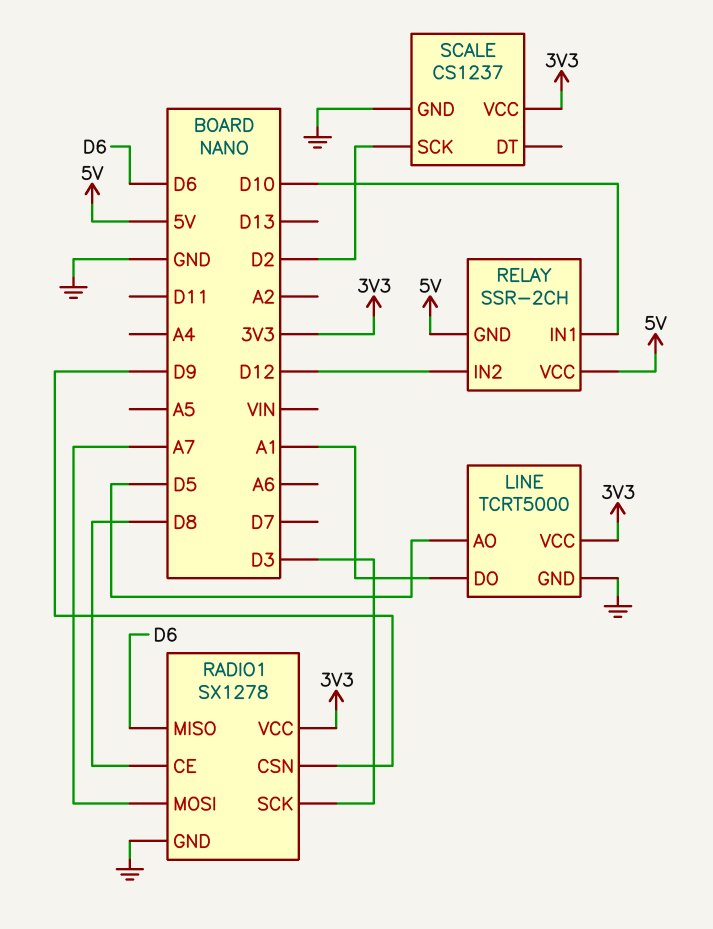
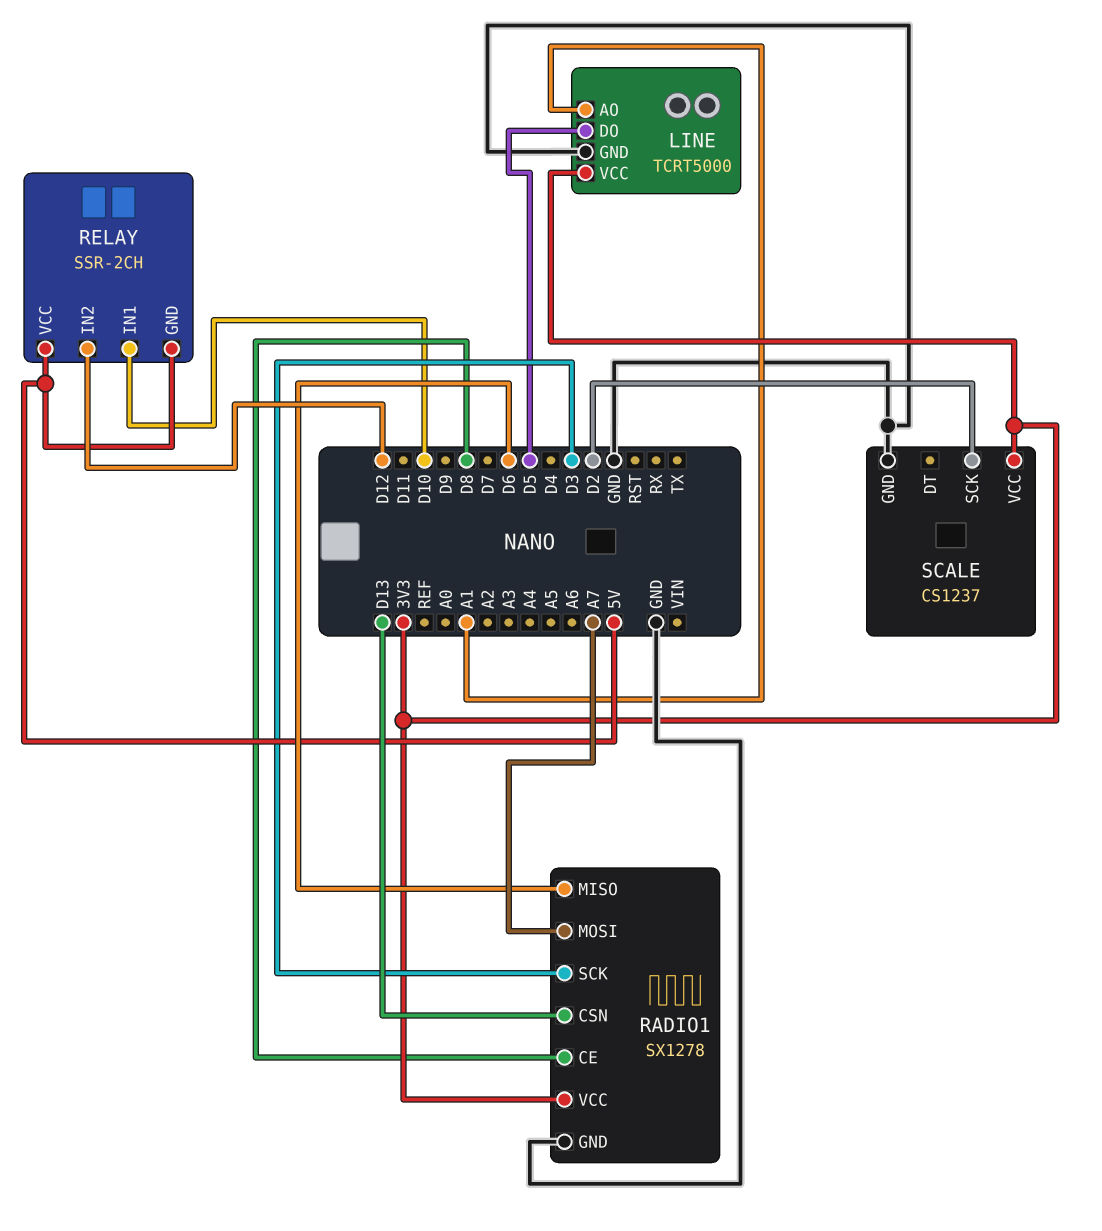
LINE pin AO: D5 -> A1
LINE pin DO: A1 -> D5
RADIO1 pin CSN: D9 -> D13

